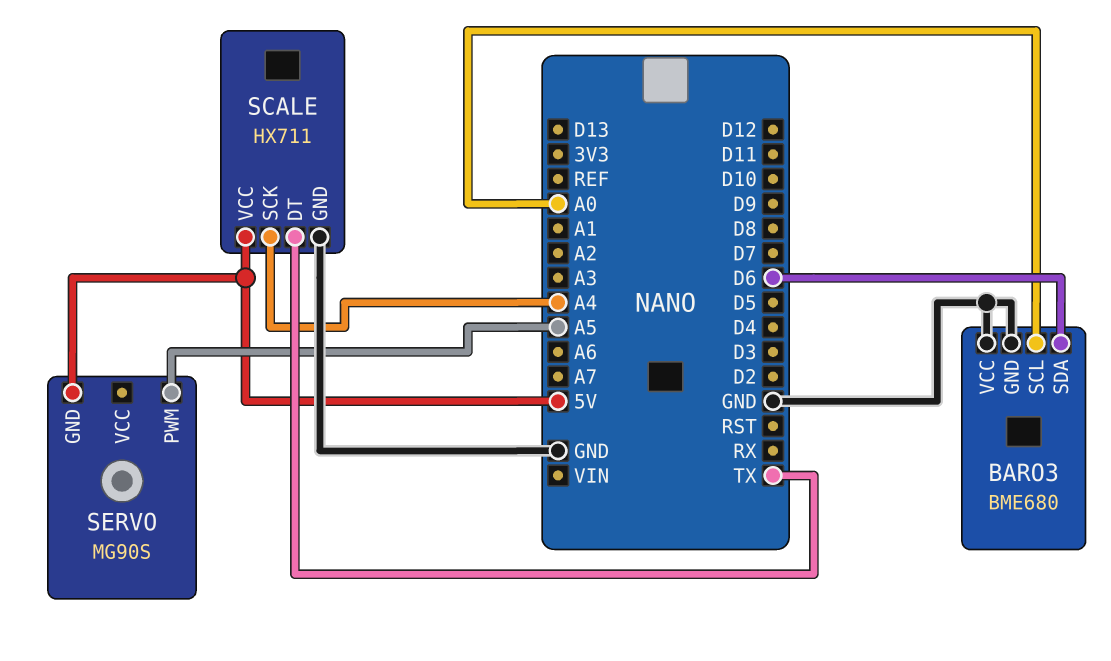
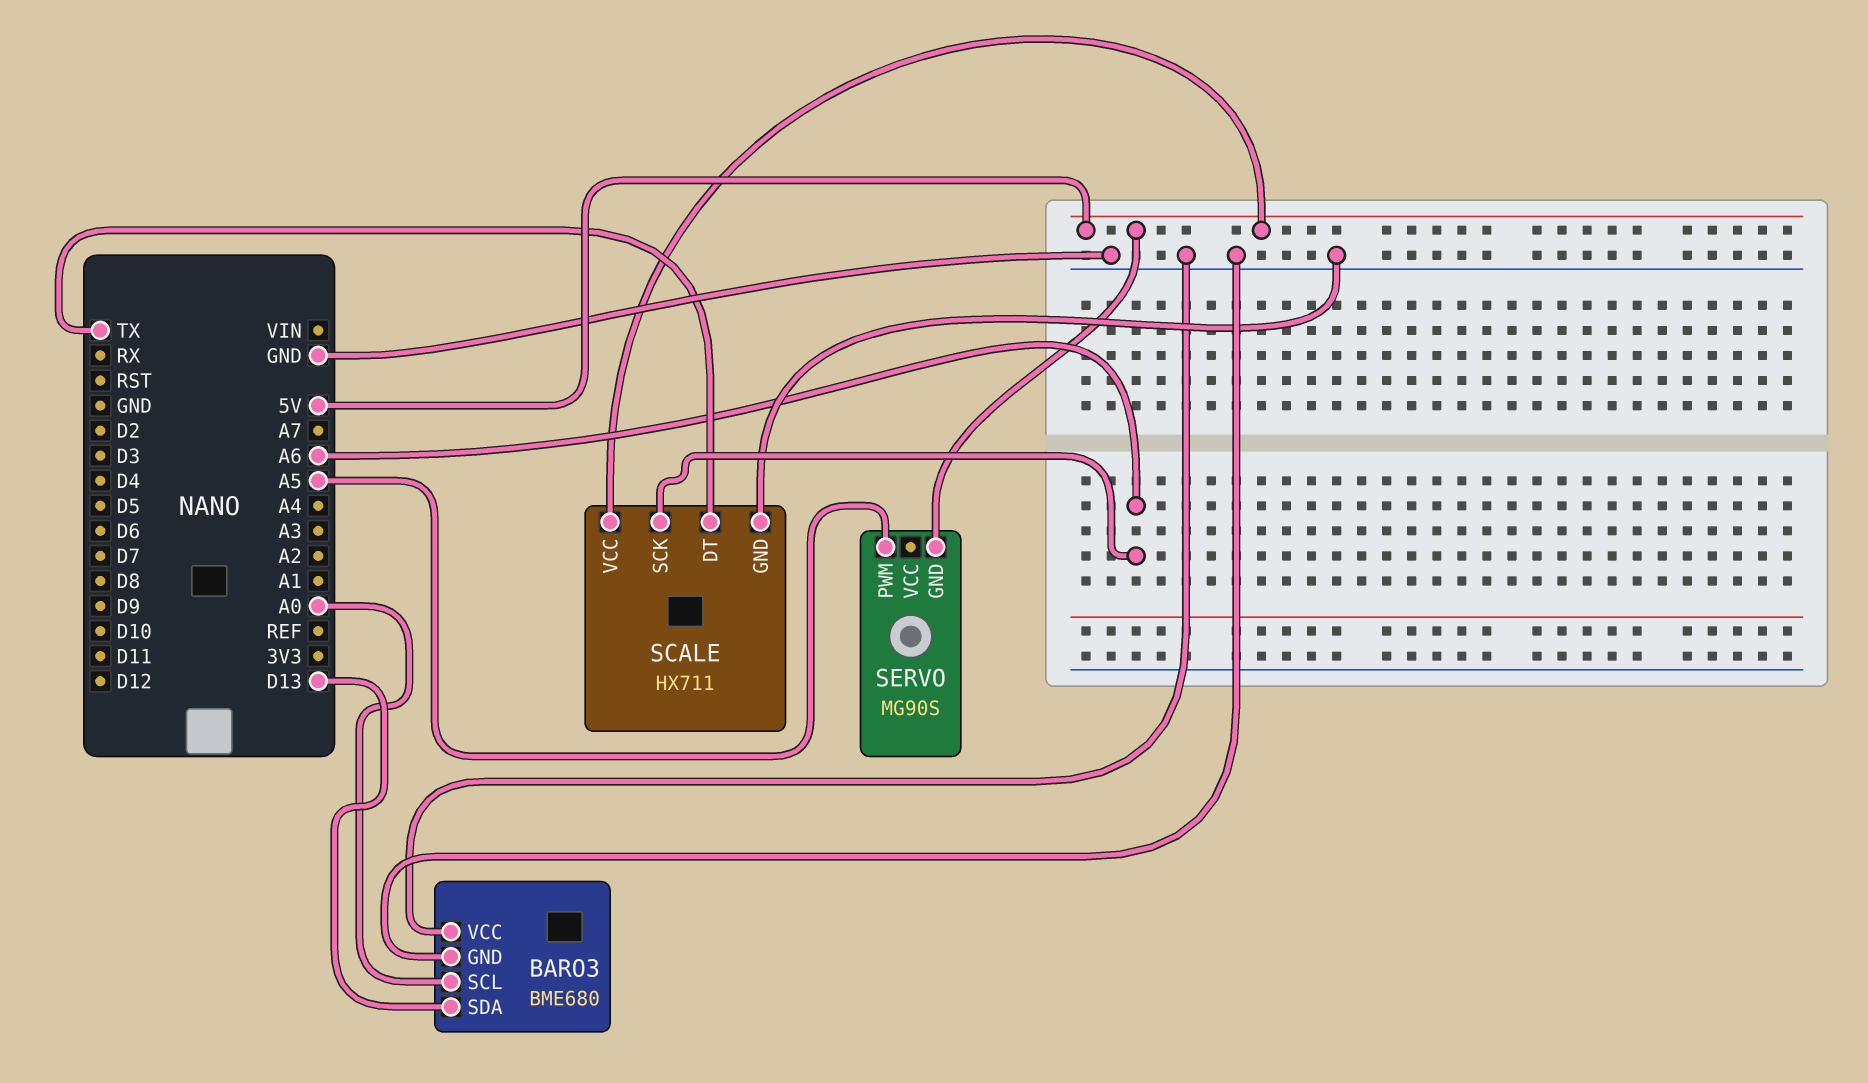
BARO3 pin SDA: D6 -> D13
SCALE pin SCK: A4 -> A6

